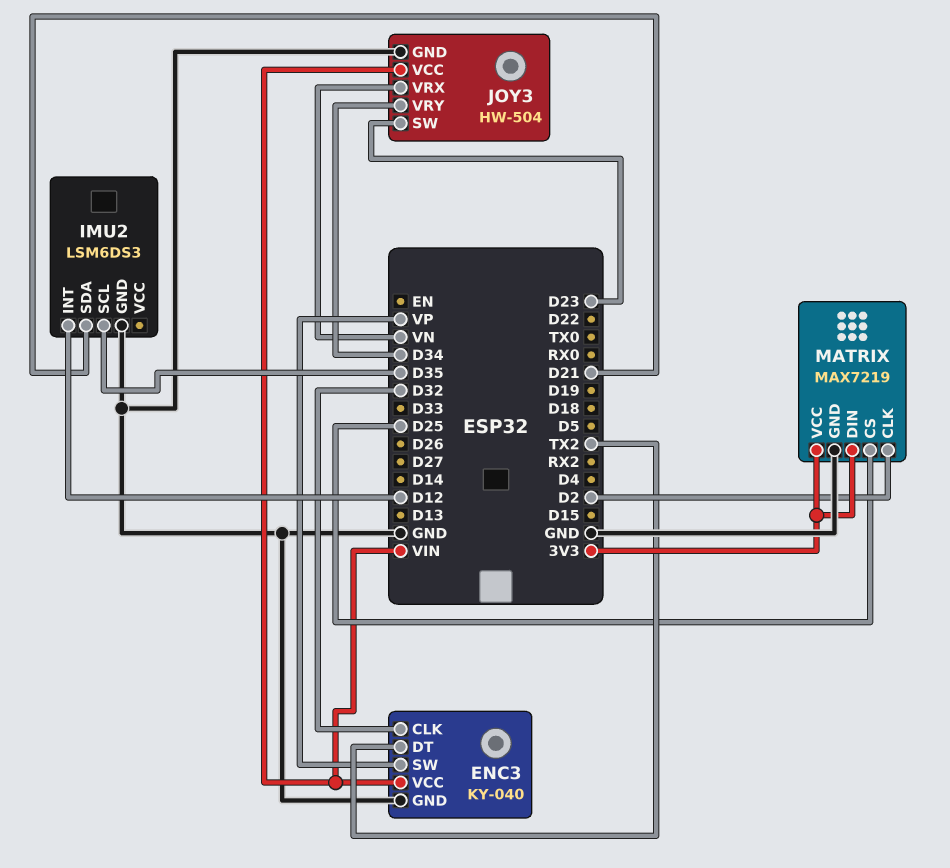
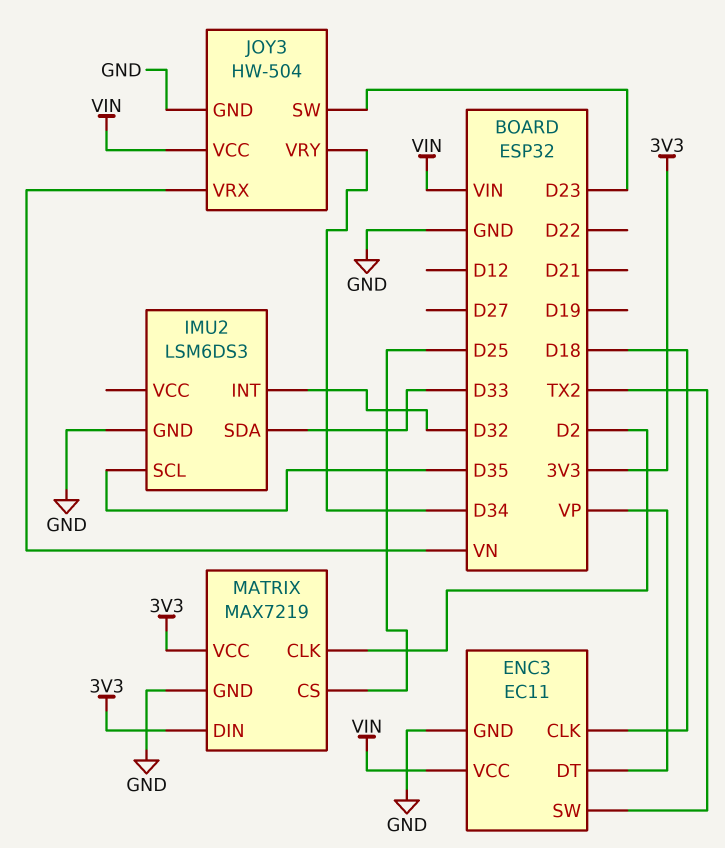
ENC3: KY-040 -> EC11
ENC3 pin CLK: D32 -> D18
ENC3 pin DT: TX2 -> VP
ENC3 pin SW: VP -> TX2
IMU2 pin INT: D12 -> D32
IMU2 pin SDA: D21 -> D33

